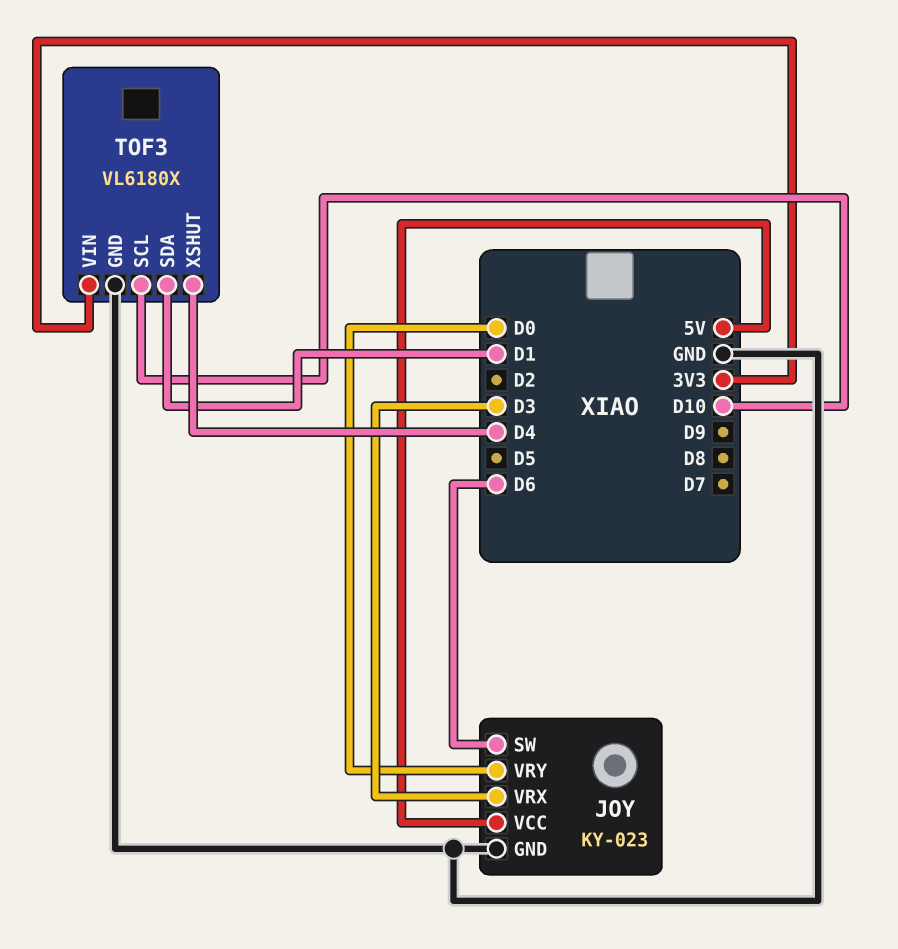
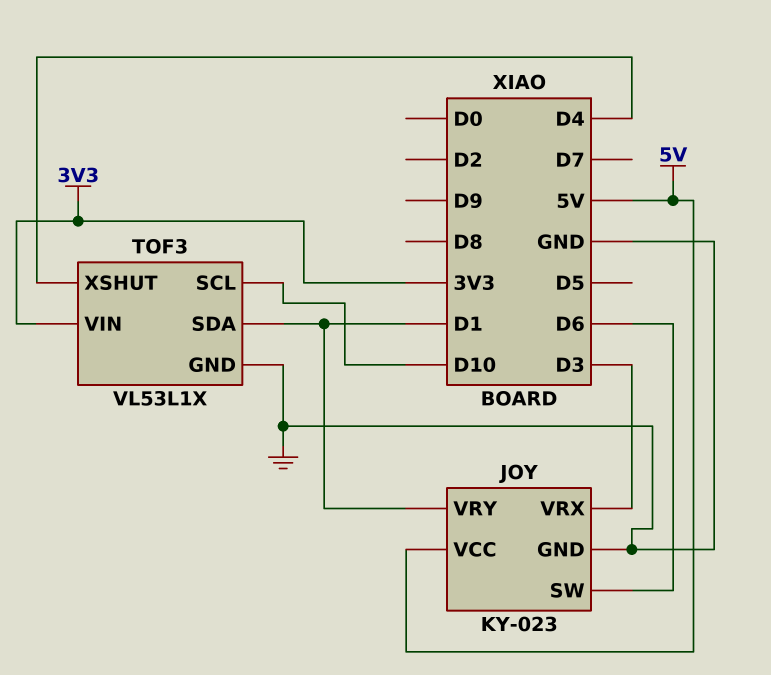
JOY pin VRY: D0 -> D1
TOF3: VL6180X -> VL53L1X

